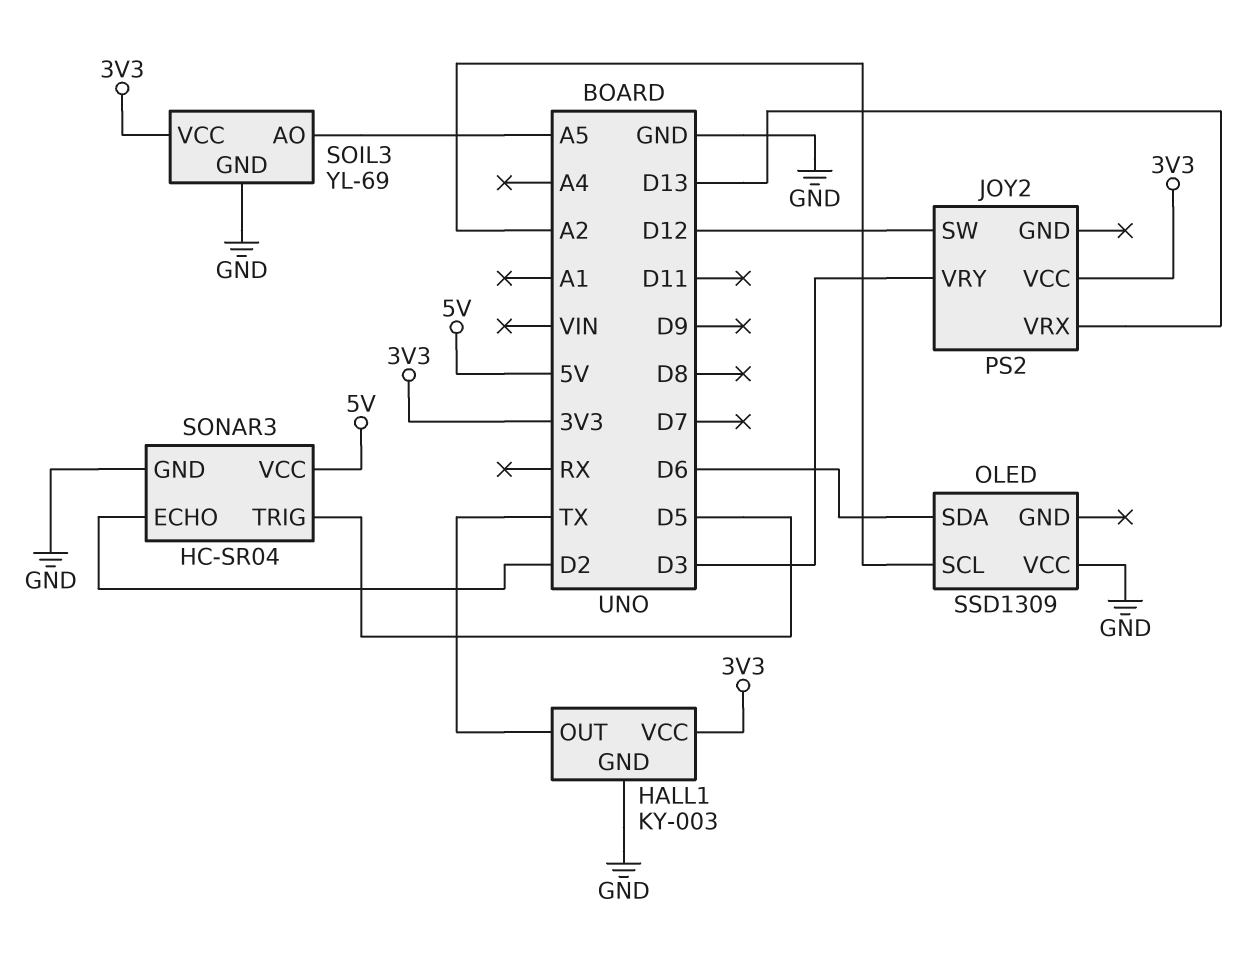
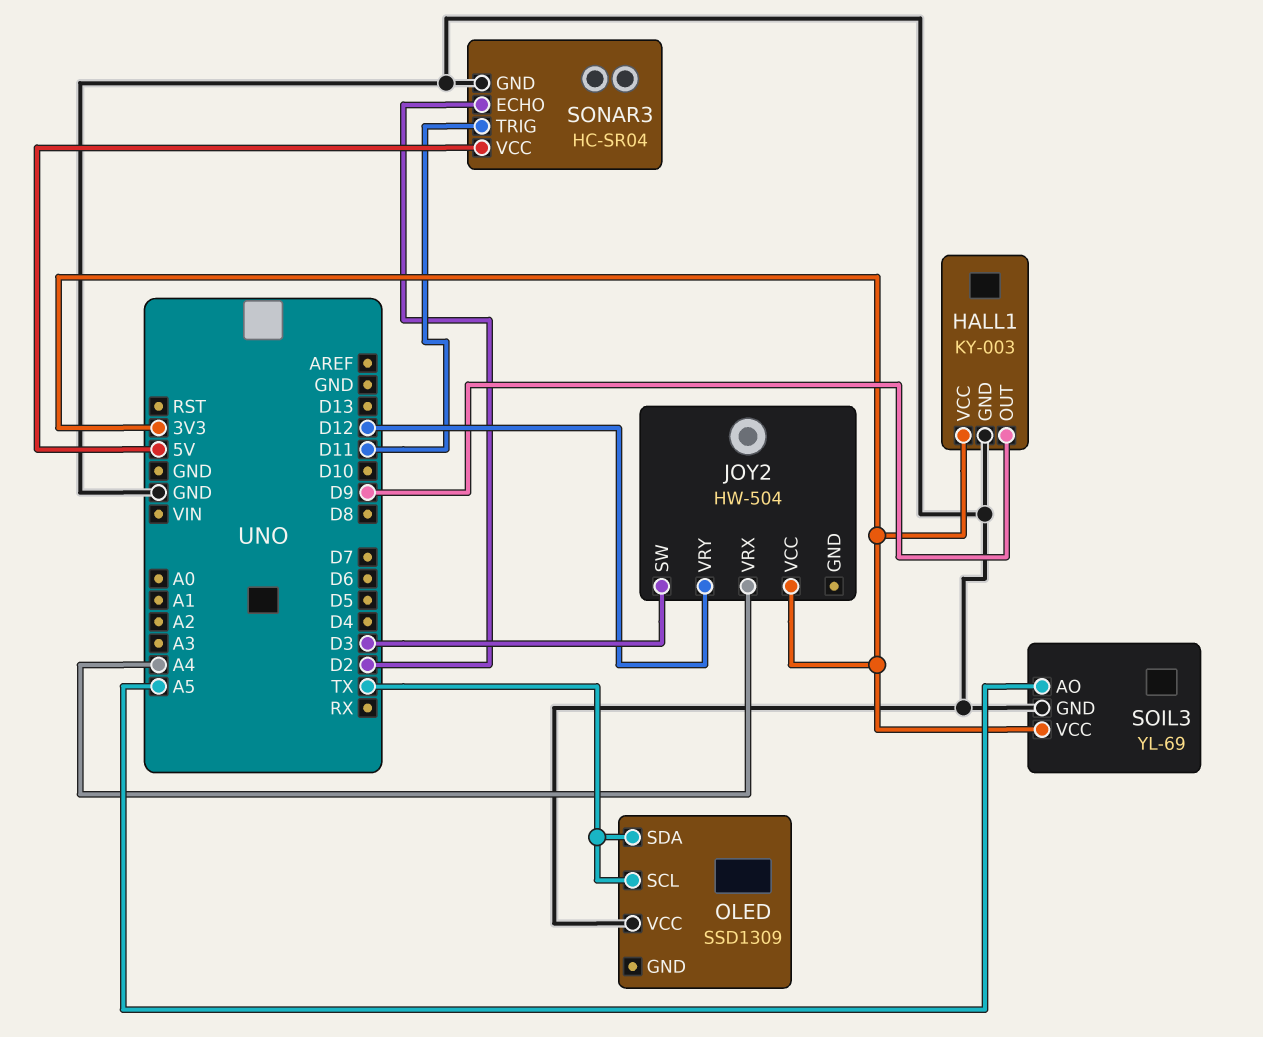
HALL1 pin OUT: TX -> D9
JOY2: PS2 -> HW-504
JOY2 pin SW: D12 -> D3
JOY2 pin VRX: D13 -> A4
JOY2 pin VRY: D3 -> D12
OLED pin SCL: A2 -> TX
OLED pin SDA: D6 -> TX
SONAR3 pin TRIG: D5 -> D11

